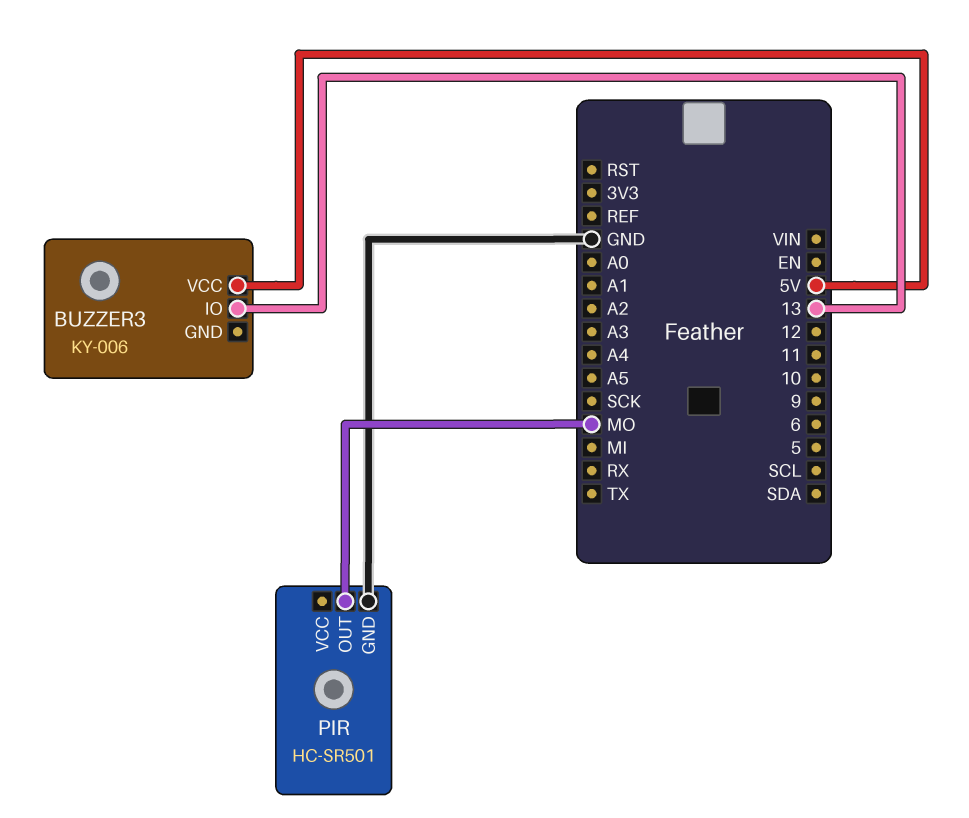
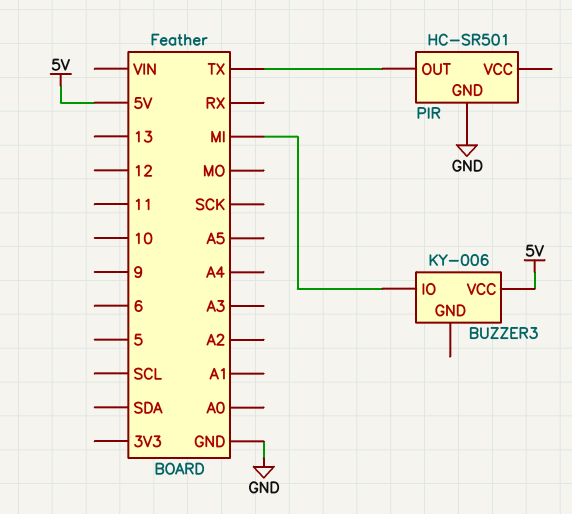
BUZZER3 pin IO: 13 -> MI
PIR pin OUT: MO -> TX

